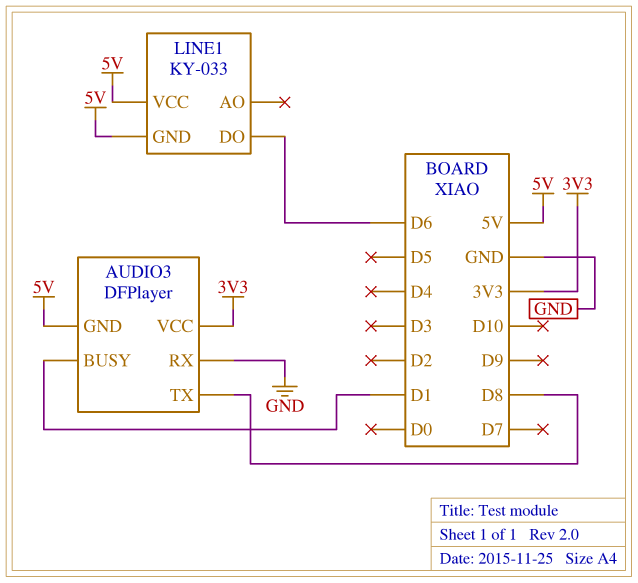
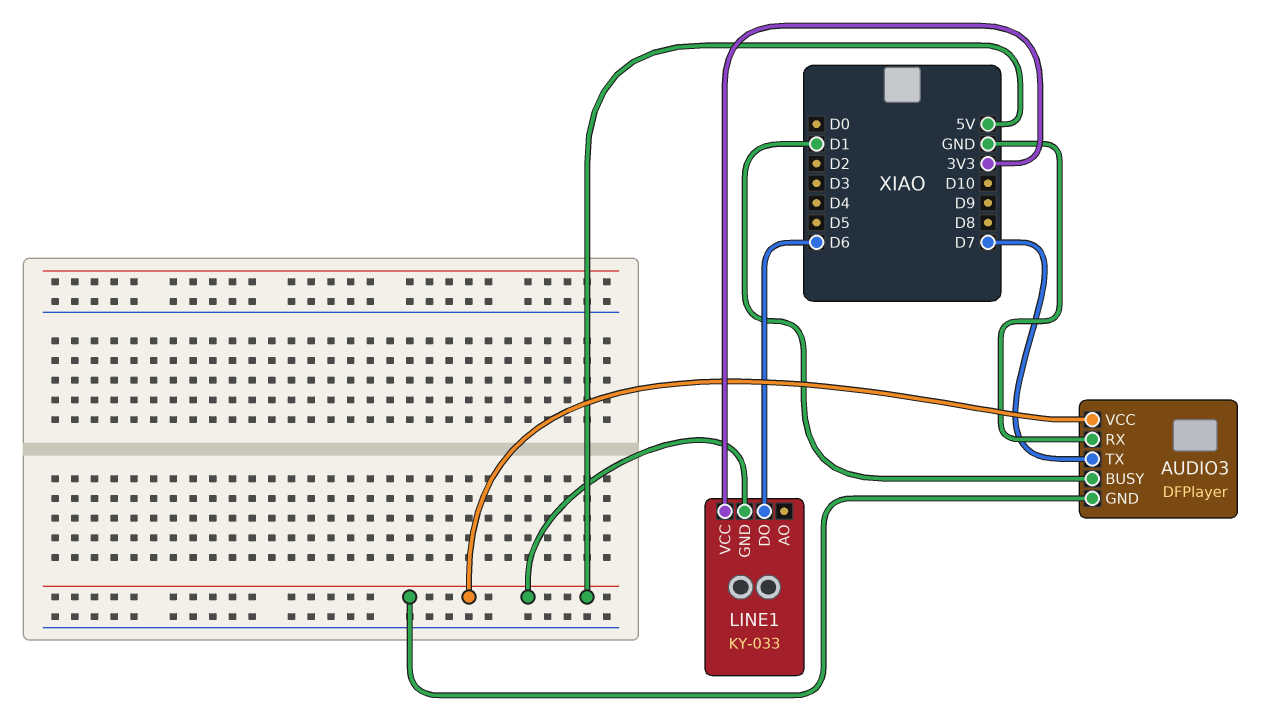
AUDIO3 pin TX: D8 -> D7
AUDIO3 pin VCC: 3V3 -> 5V
LINE1 pin VCC: 5V -> 3V3

